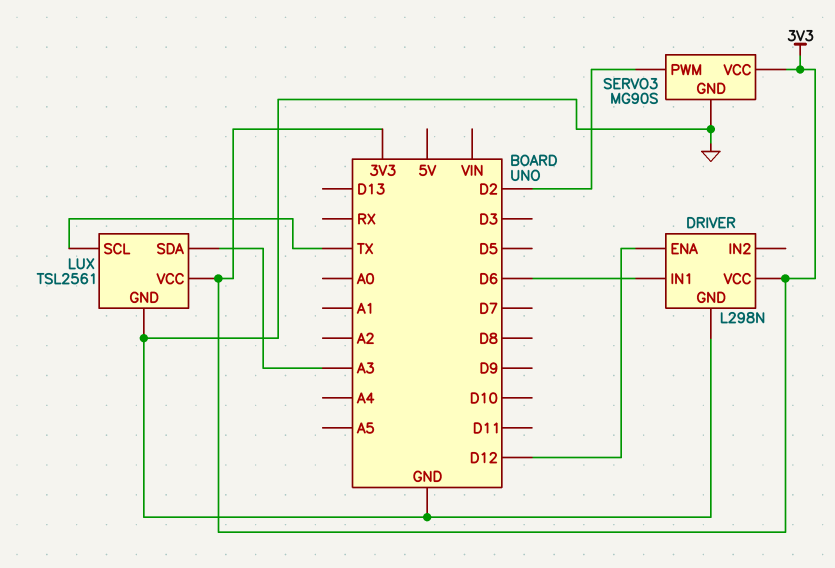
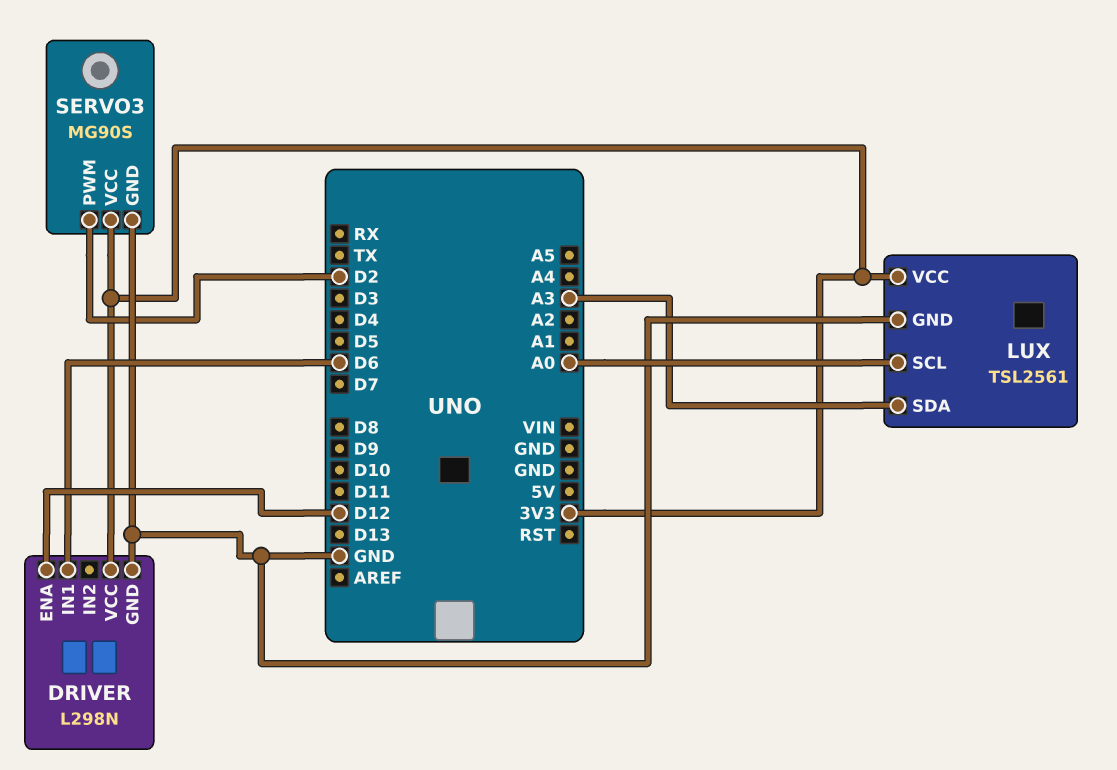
LUX pin SCL: TX -> A0

